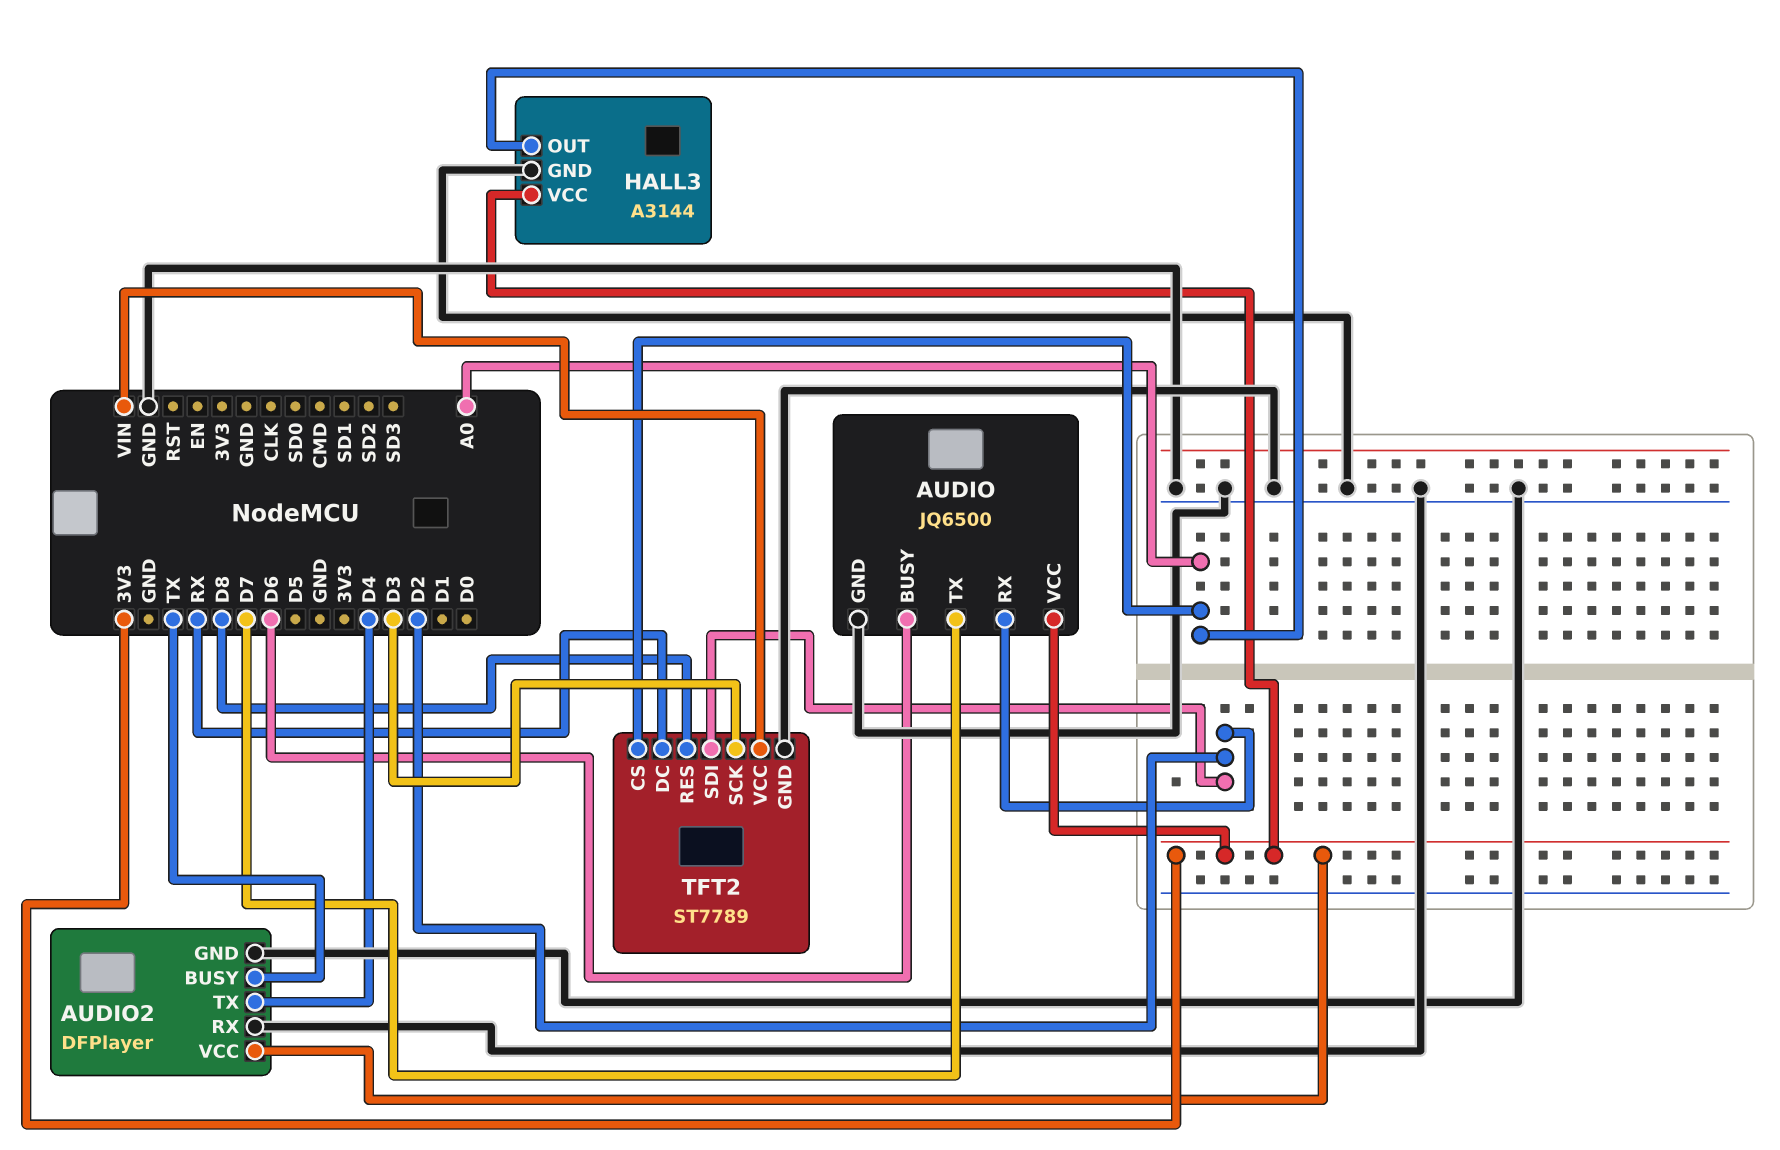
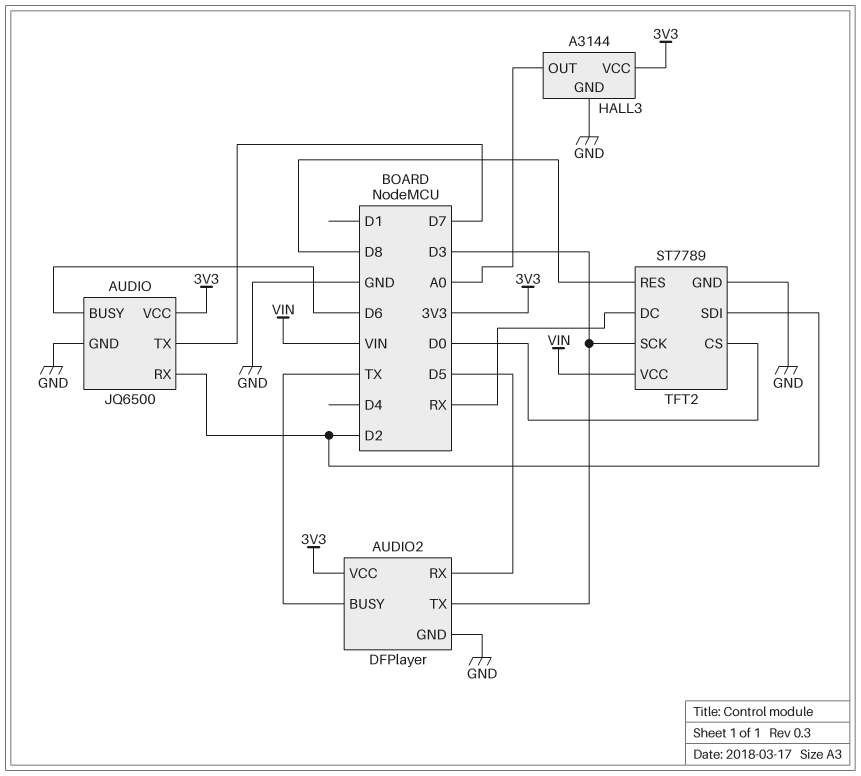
AUDIO2 pin RX: GND -> D5
AUDIO2 pin TX: D4 -> D3
TFT2 pin CS: A0 -> D0

